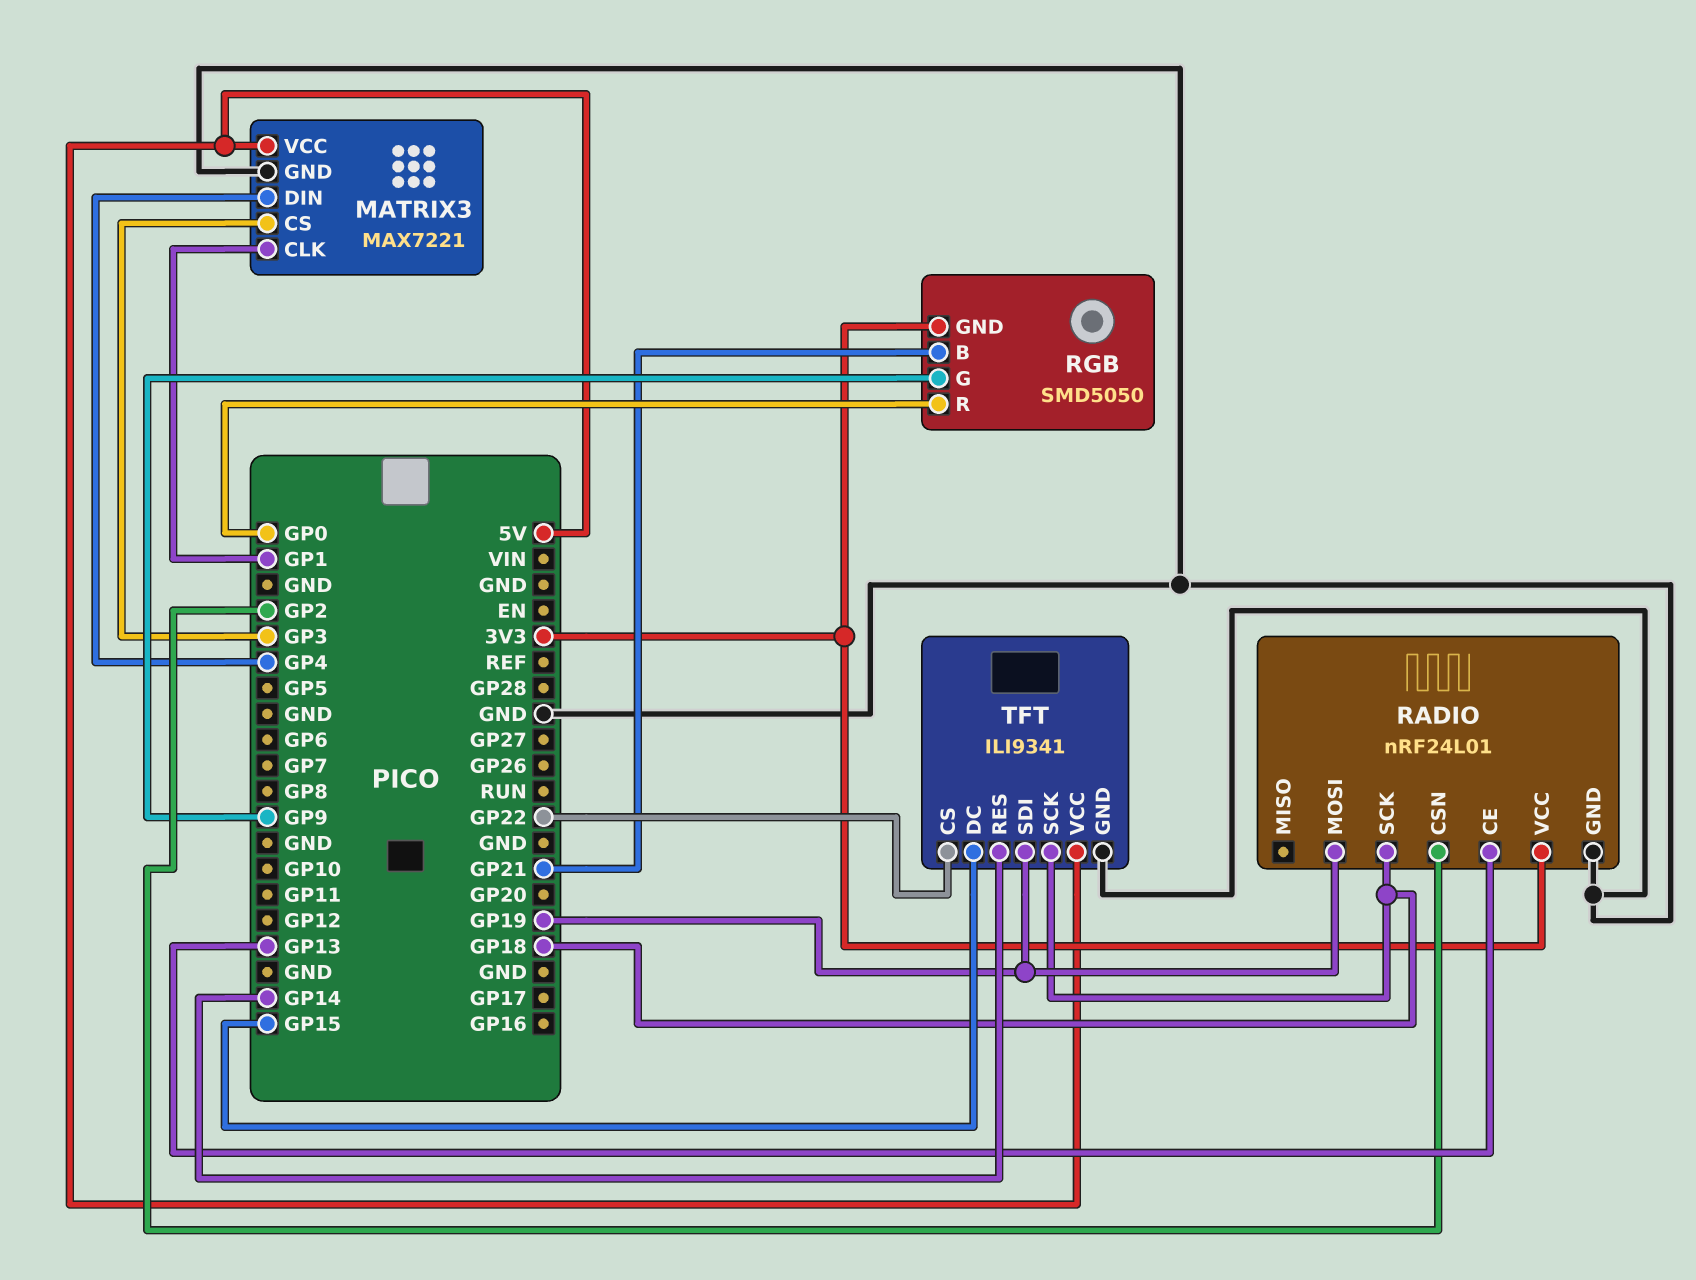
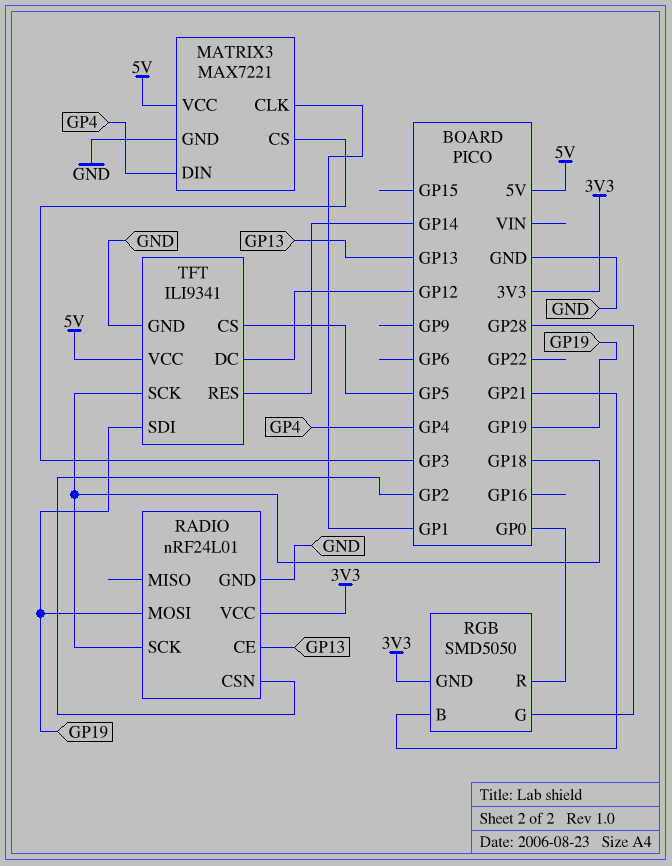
RGB pin G: GP9 -> GP28
TFT pin CS: GP22 -> GP5
TFT pin DC: GP15 -> GP12

